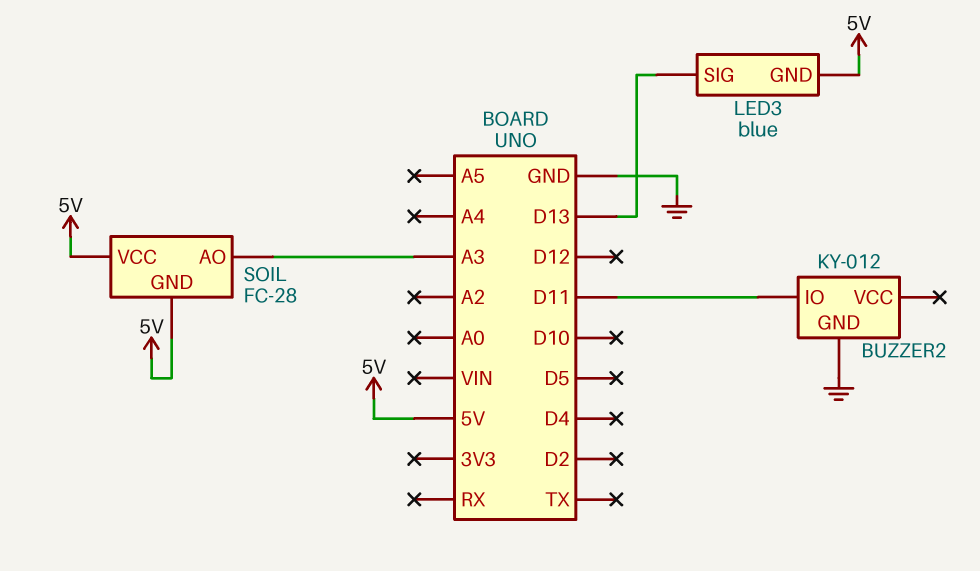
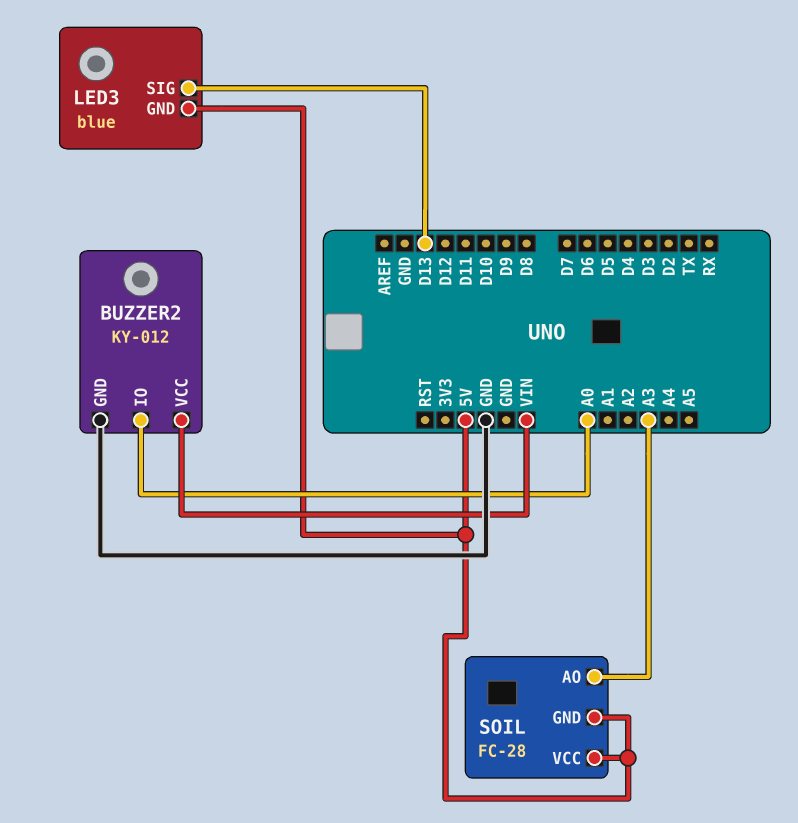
BUZZER2 pin IO: D11 -> A0
BUZZER2 pin VCC: none -> VIN

